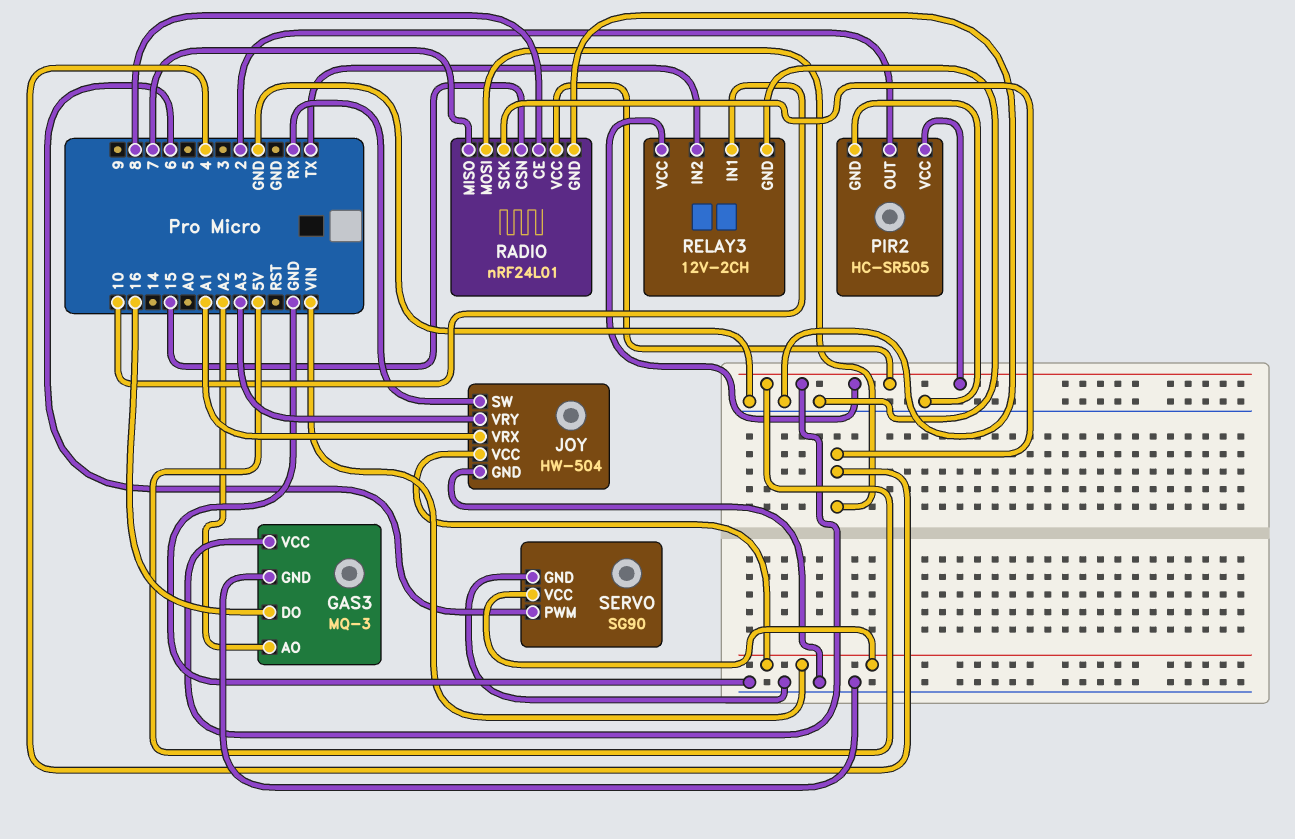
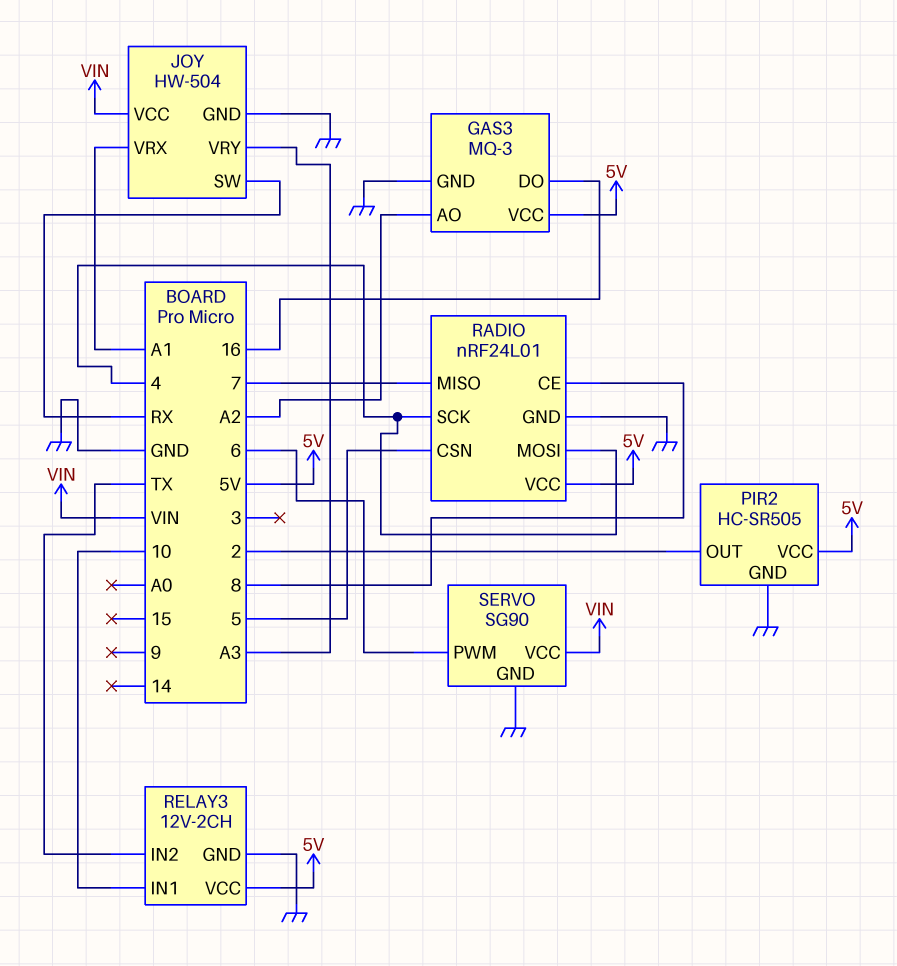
RADIO pin CSN: 15 -> 5

